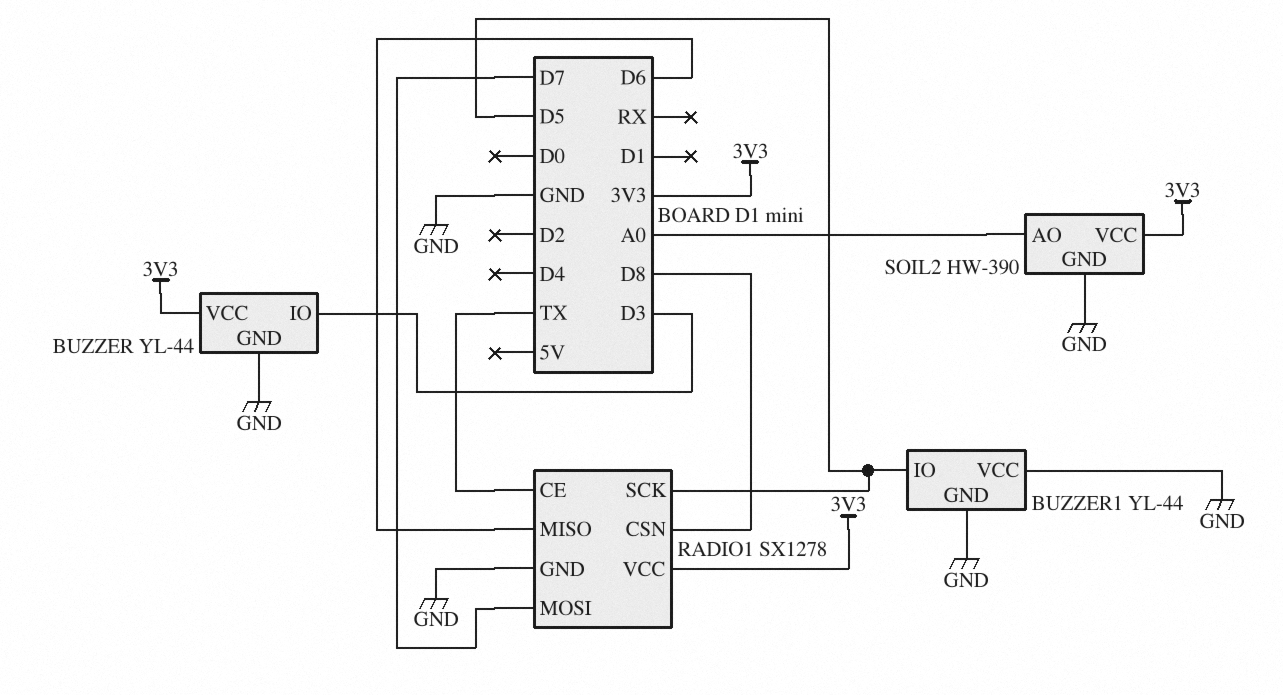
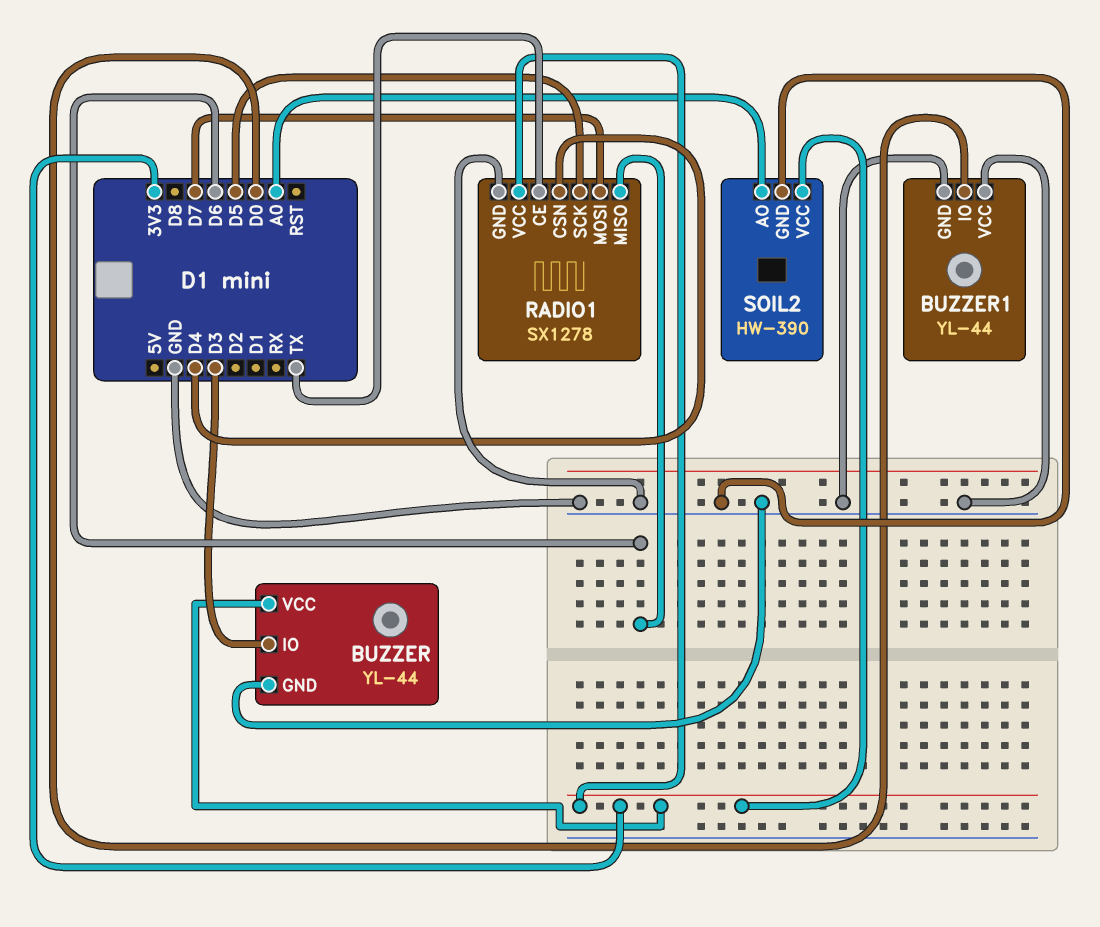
BUZZER1 pin IO: D5 -> D0
RADIO1 pin CSN: D8 -> D4

